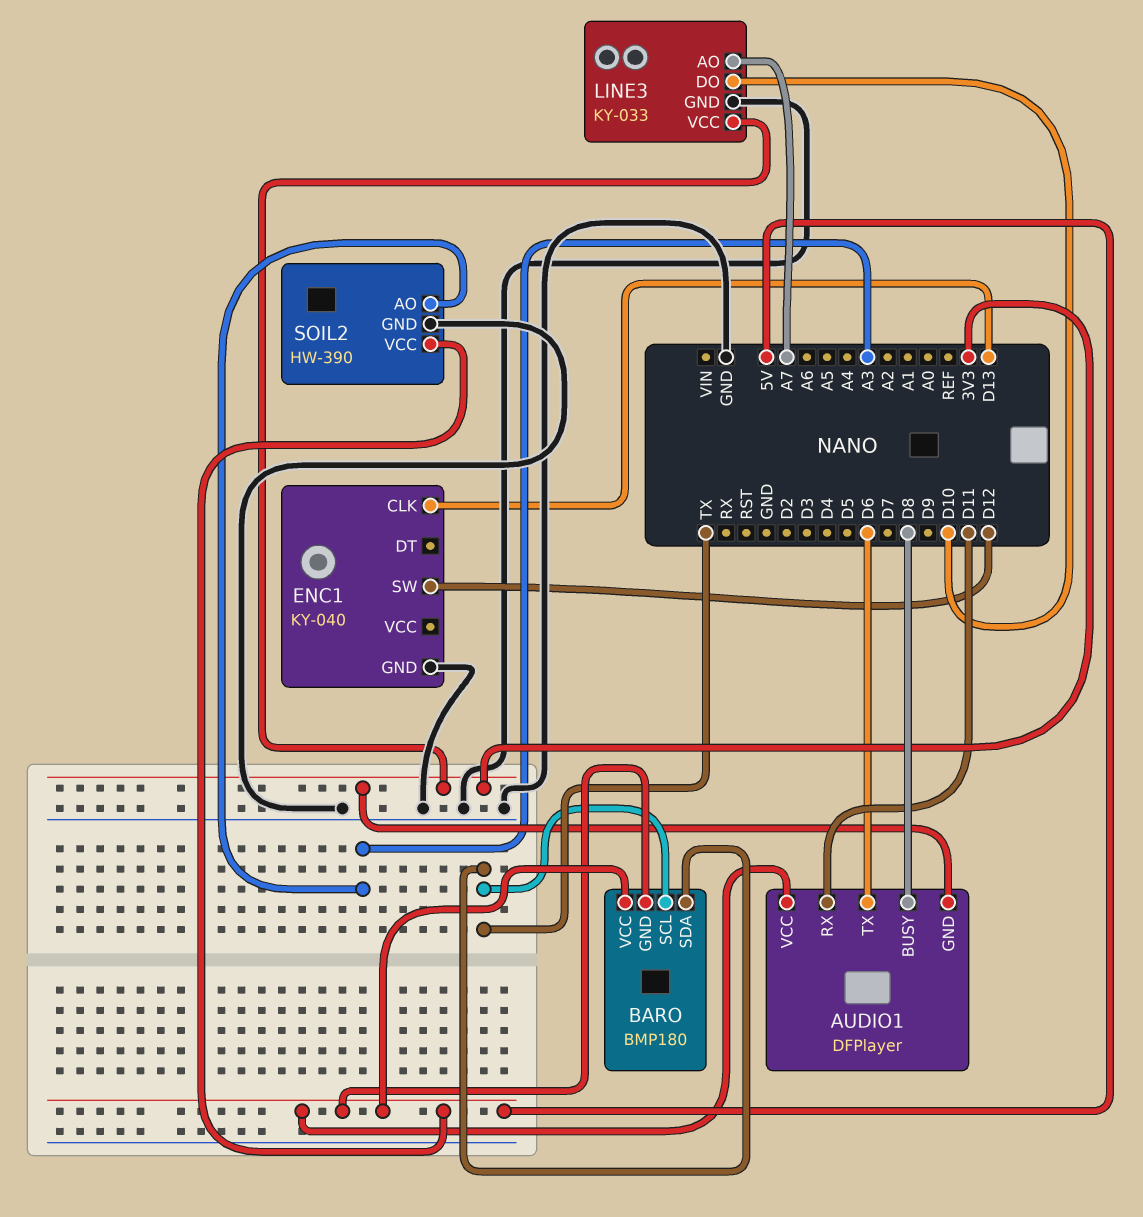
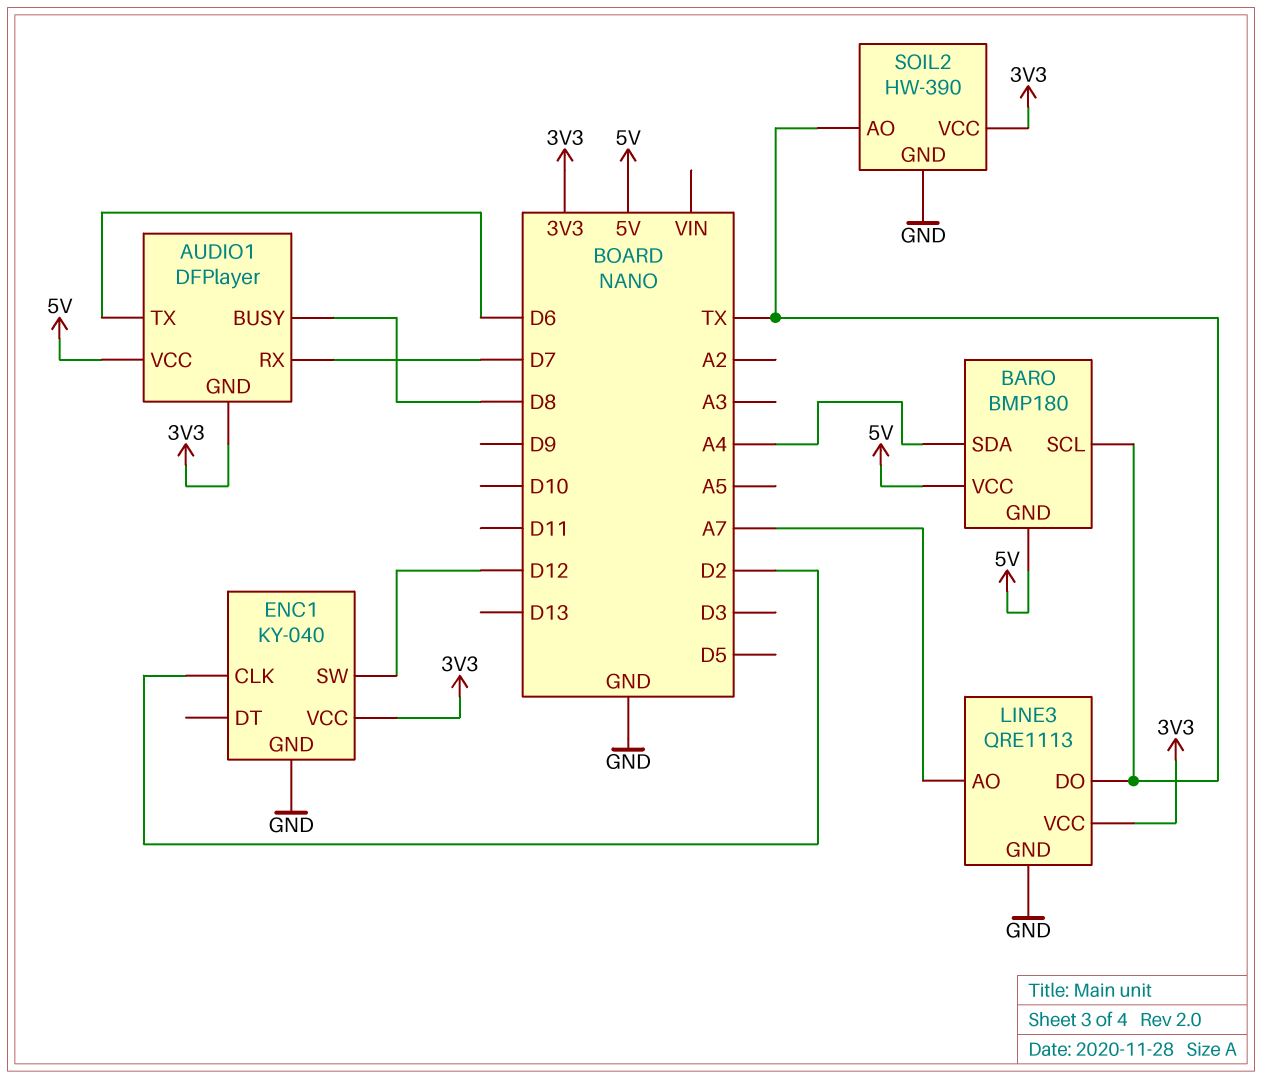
AUDIO1 pin RX: D11 -> D7
BARO pin SDA: TX -> A4
ENC1 pin CLK: D13 -> D2
ENC1 pin VCC: none -> 3V3
LINE3: KY-033 -> QRE1113
LINE3 pin DO: D10 -> TX
SOIL2 pin AO: A3 -> TX
SOIL2 pin VCC: 5V -> 3V3

